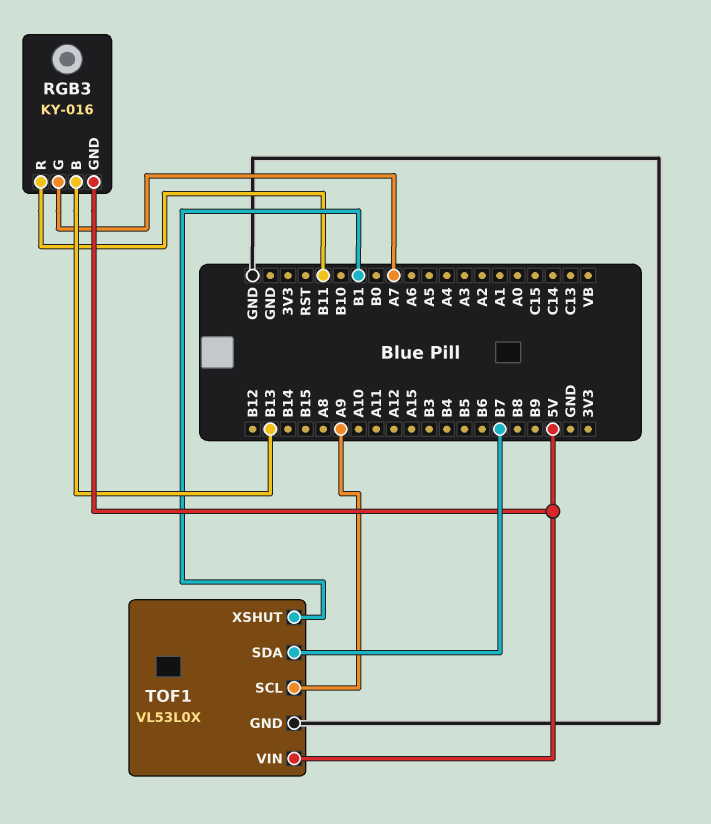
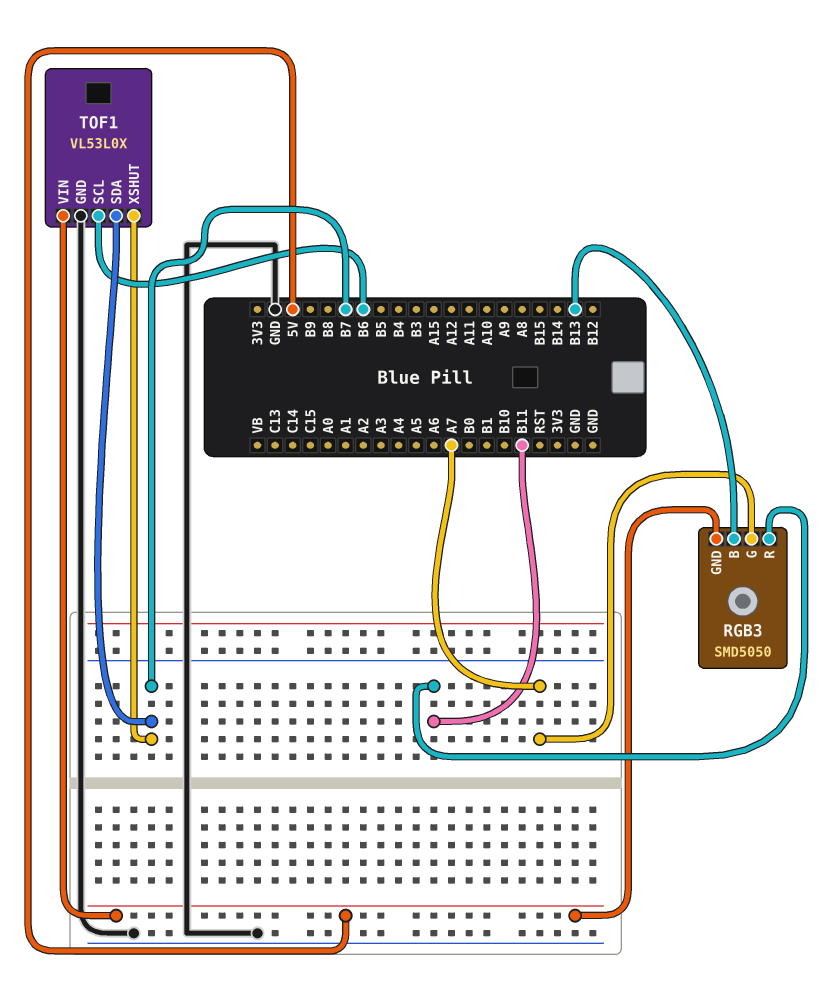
RGB3: KY-016 -> SMD5050
TOF1 pin SCL: A9 -> B6
TOF1 pin XSHUT: B1 -> B7

